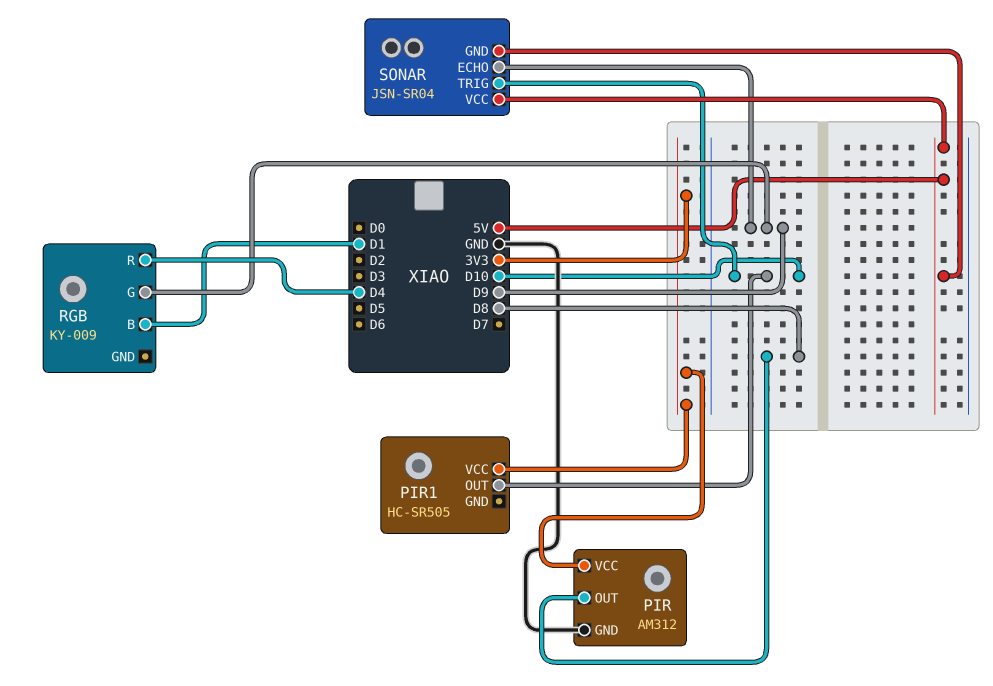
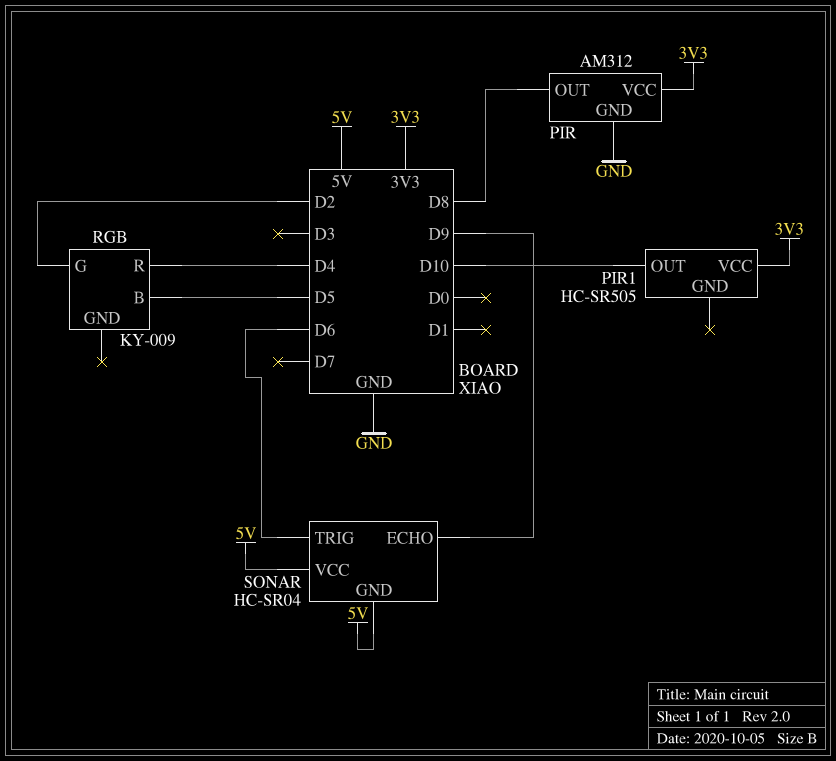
RGB pin B: D1 -> D5
RGB pin G: D9 -> D2
SONAR: JSN-SR04 -> HC-SR04
SONAR pin TRIG: D10 -> D6

